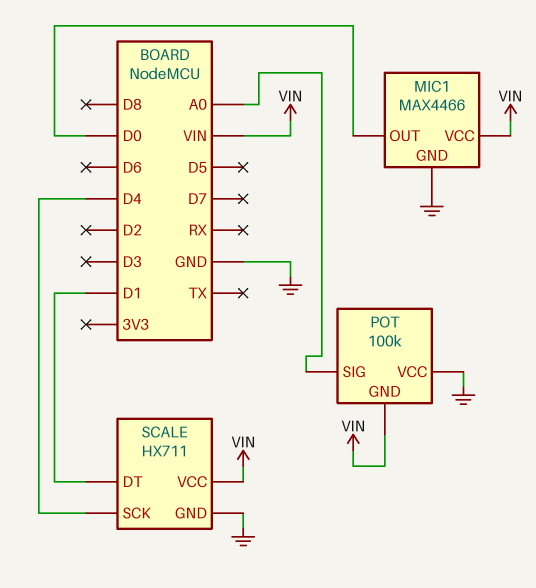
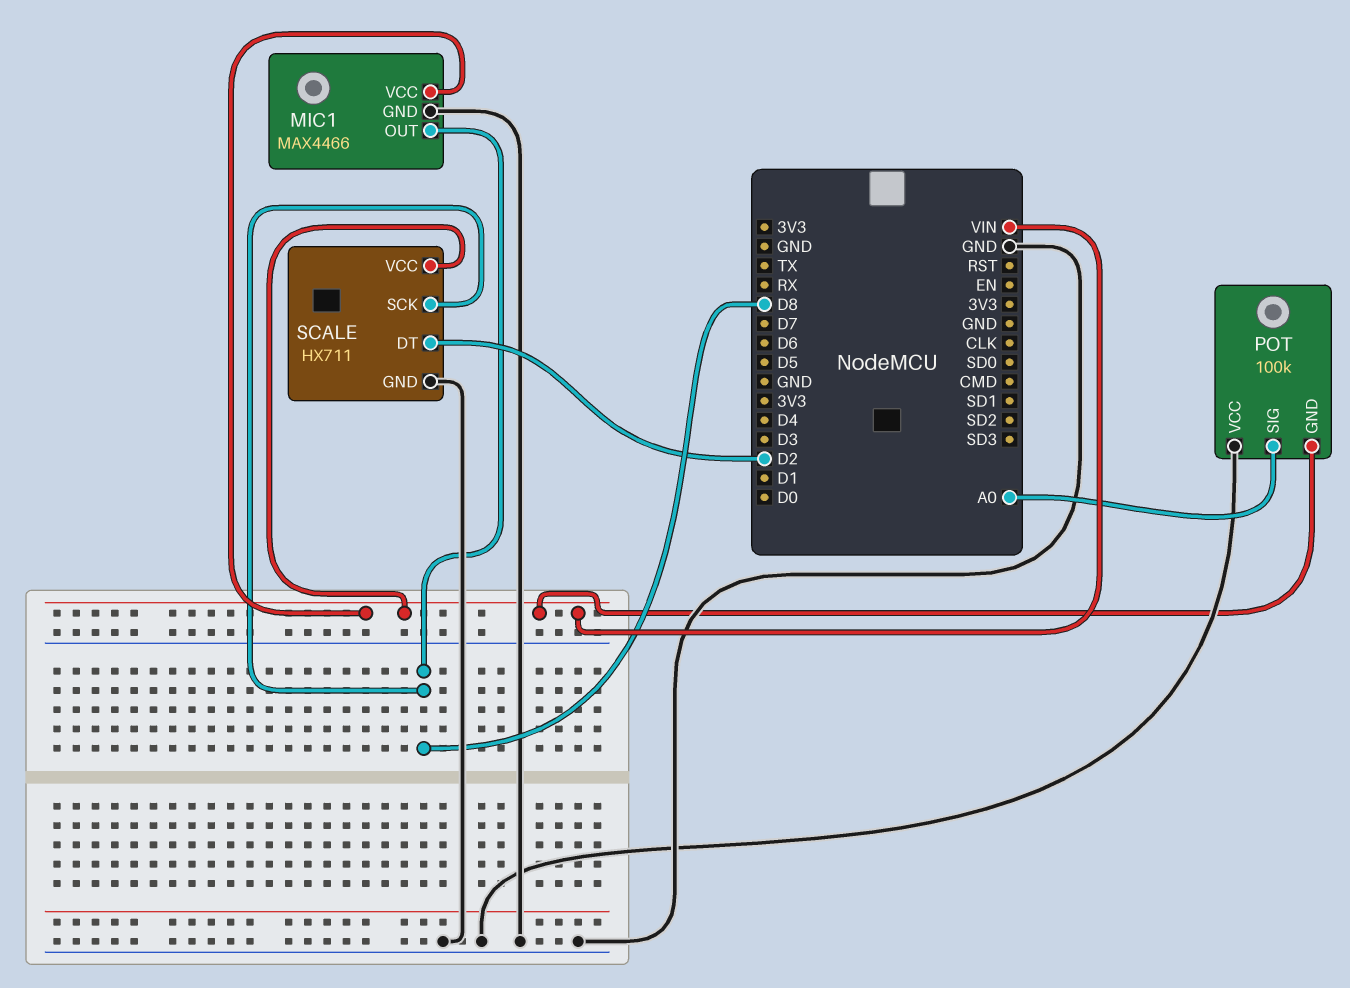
MIC1 pin OUT: D0 -> D8
SCALE pin DT: D1 -> D2
SCALE pin SCK: D4 -> D8

